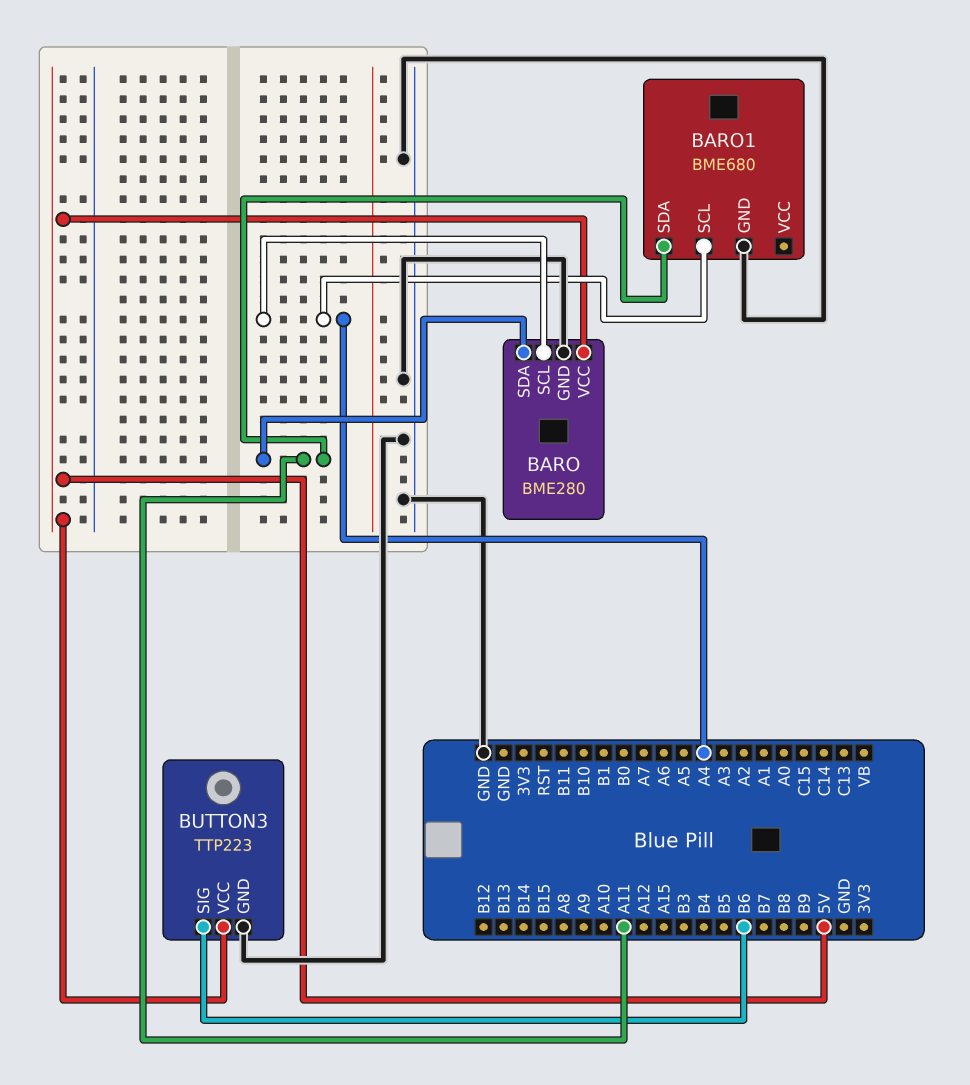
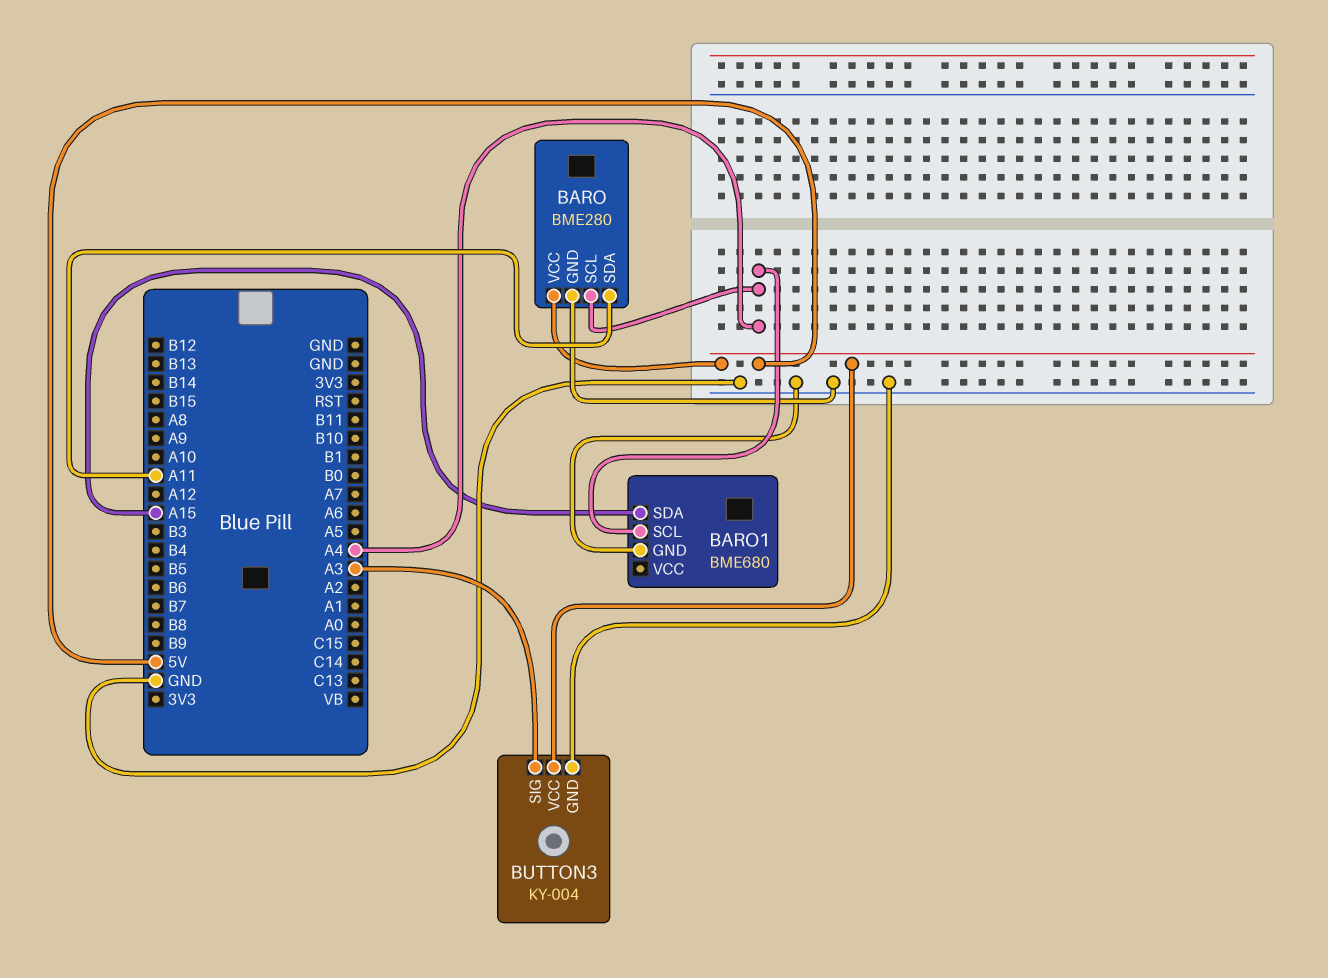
BARO1 pin SDA: A11 -> A15
BUTTON3: TTP223 -> KY-004
BUTTON3 pin SIG: B6 -> A3

